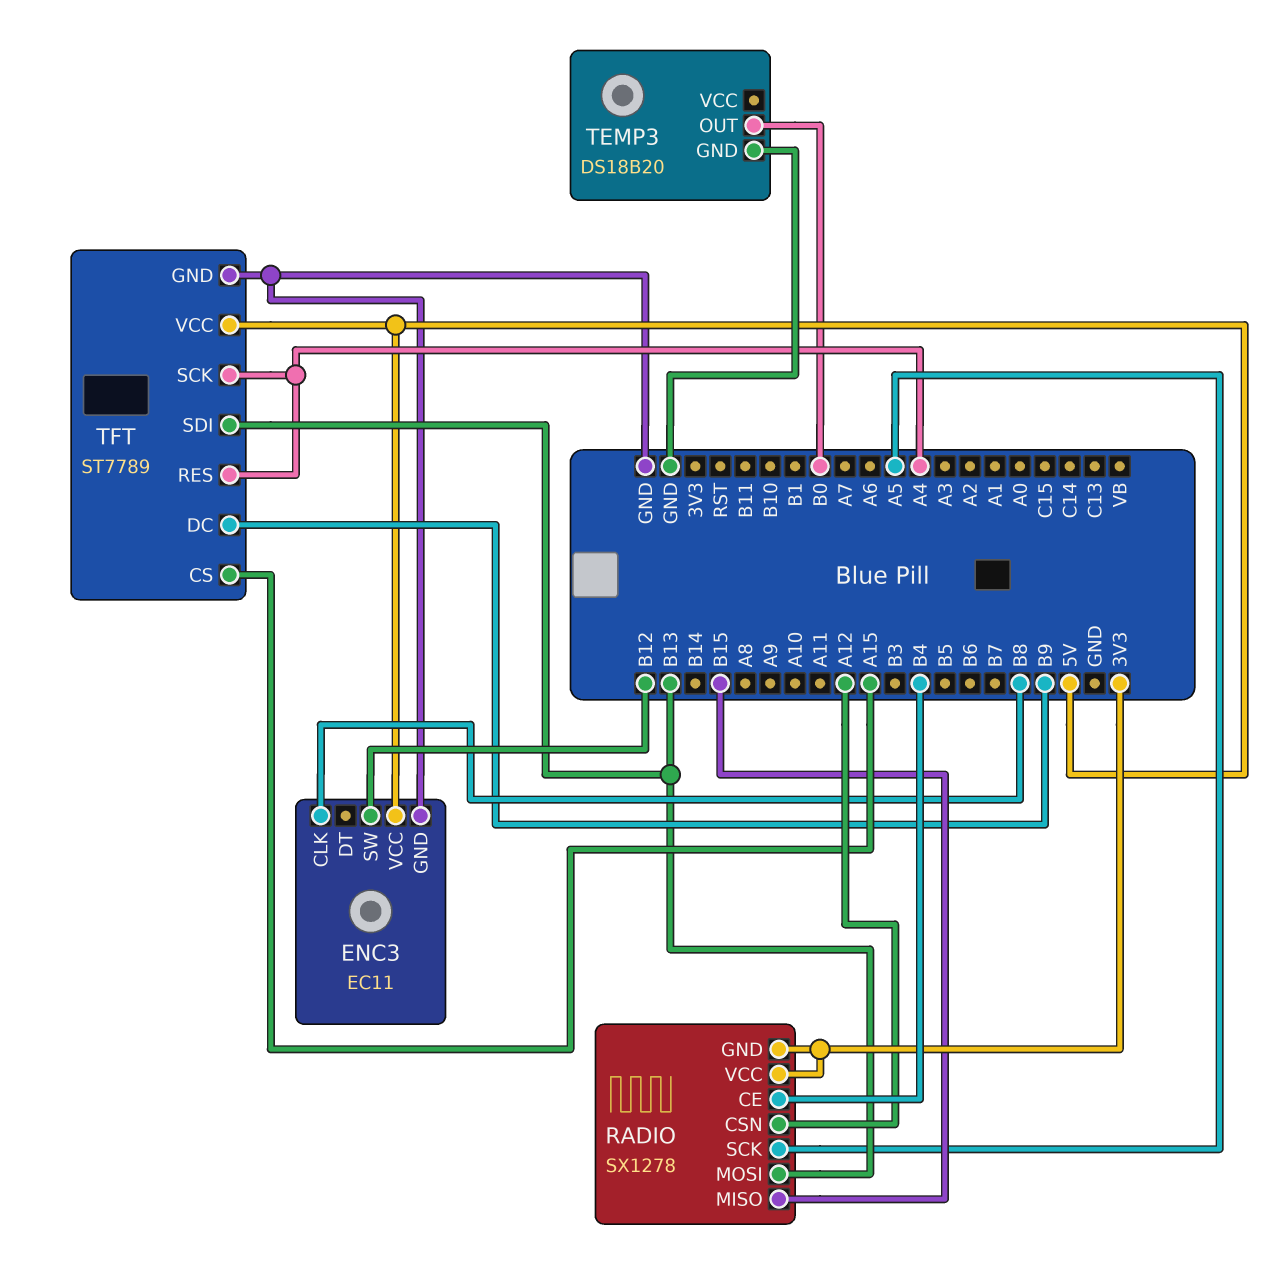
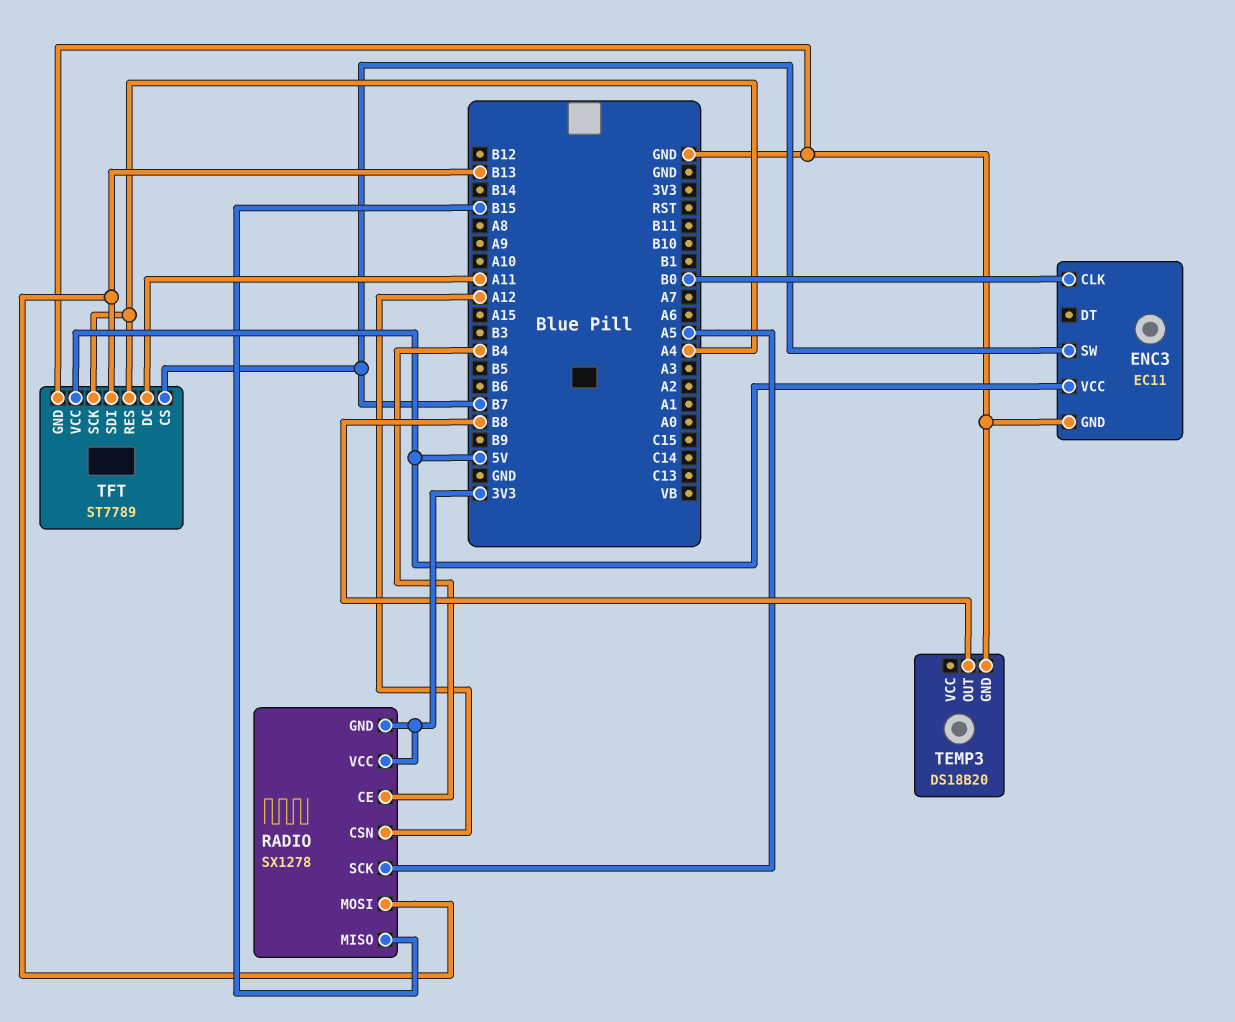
ENC3 pin CLK: B8 -> B0
ENC3 pin SW: B12 -> B7
TEMP3 pin OUT: B0 -> B8
TFT pin CS: A15 -> B7
TFT pin DC: B9 -> A11

